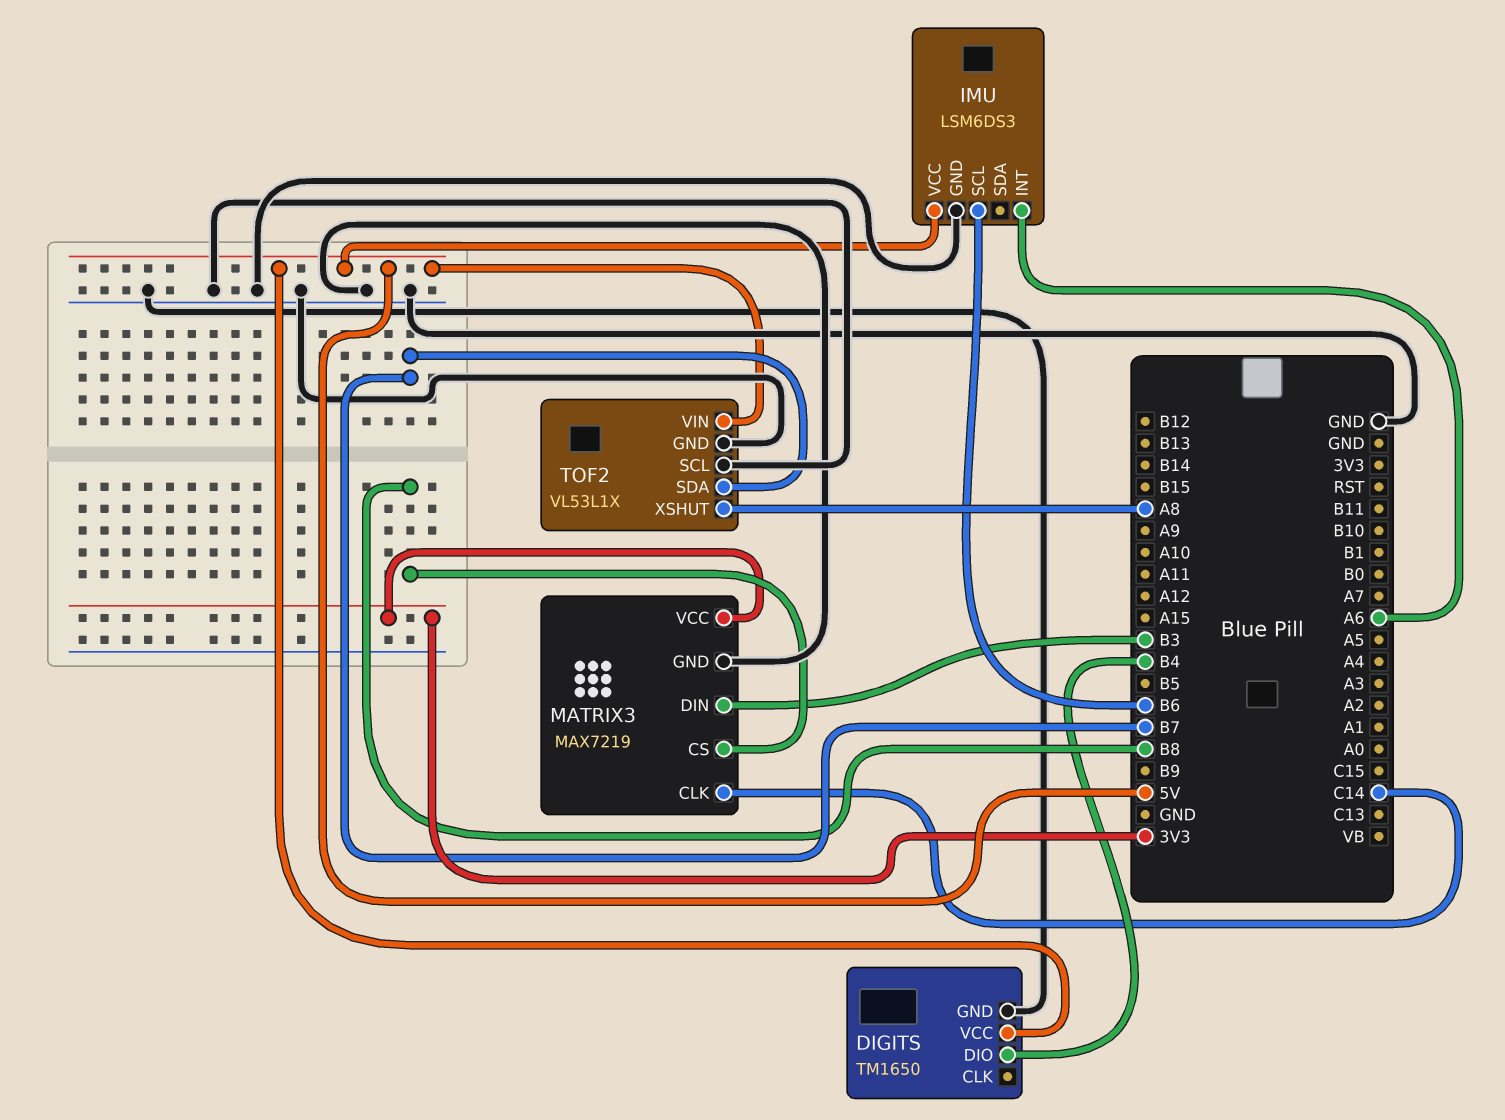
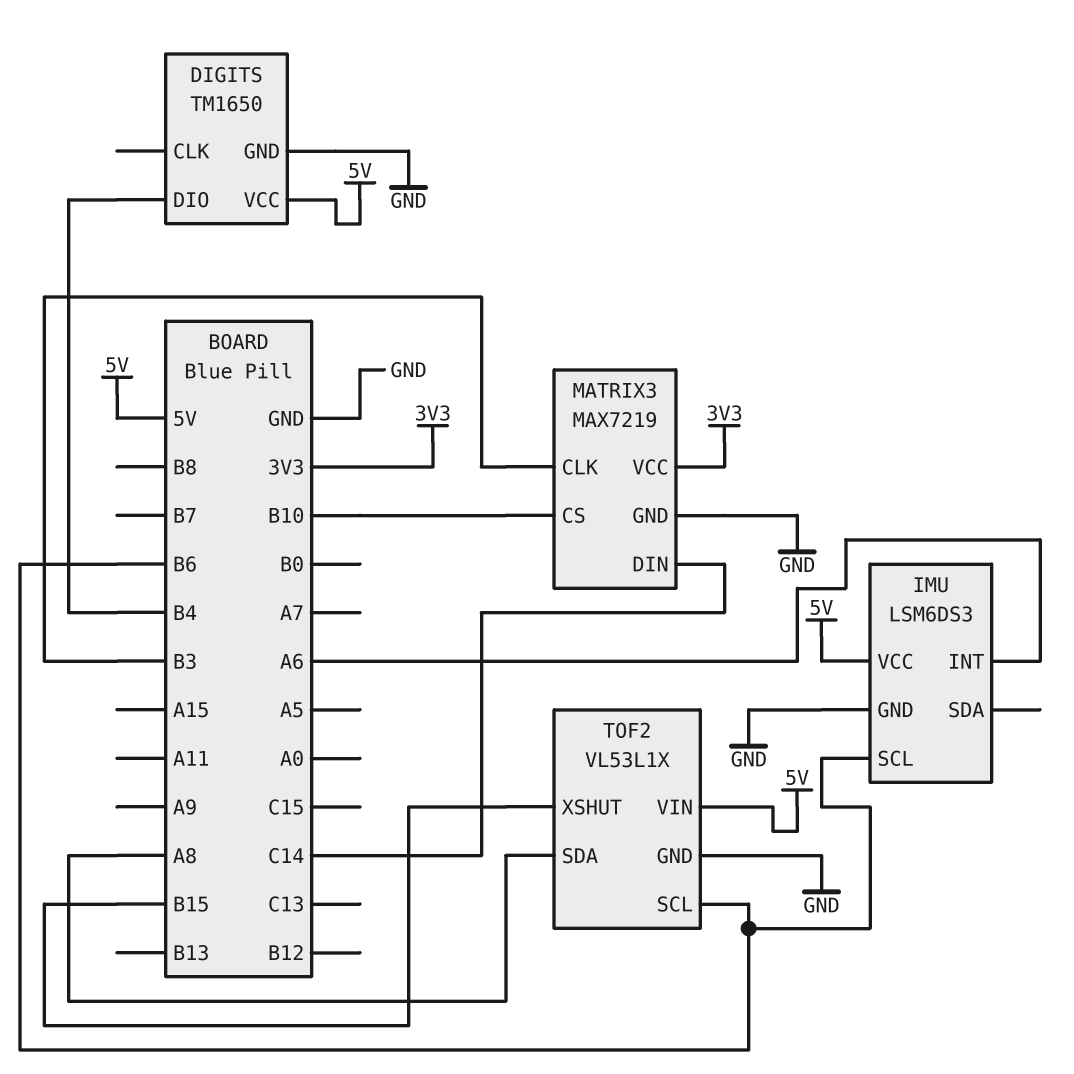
MATRIX3 pin CLK: C14 -> B3
MATRIX3 pin CS: B8 -> B10
MATRIX3 pin DIN: B3 -> C14
TOF2 pin SCL: GND -> B6
TOF2 pin SDA: B7 -> A8
TOF2 pin XSHUT: A8 -> B15

